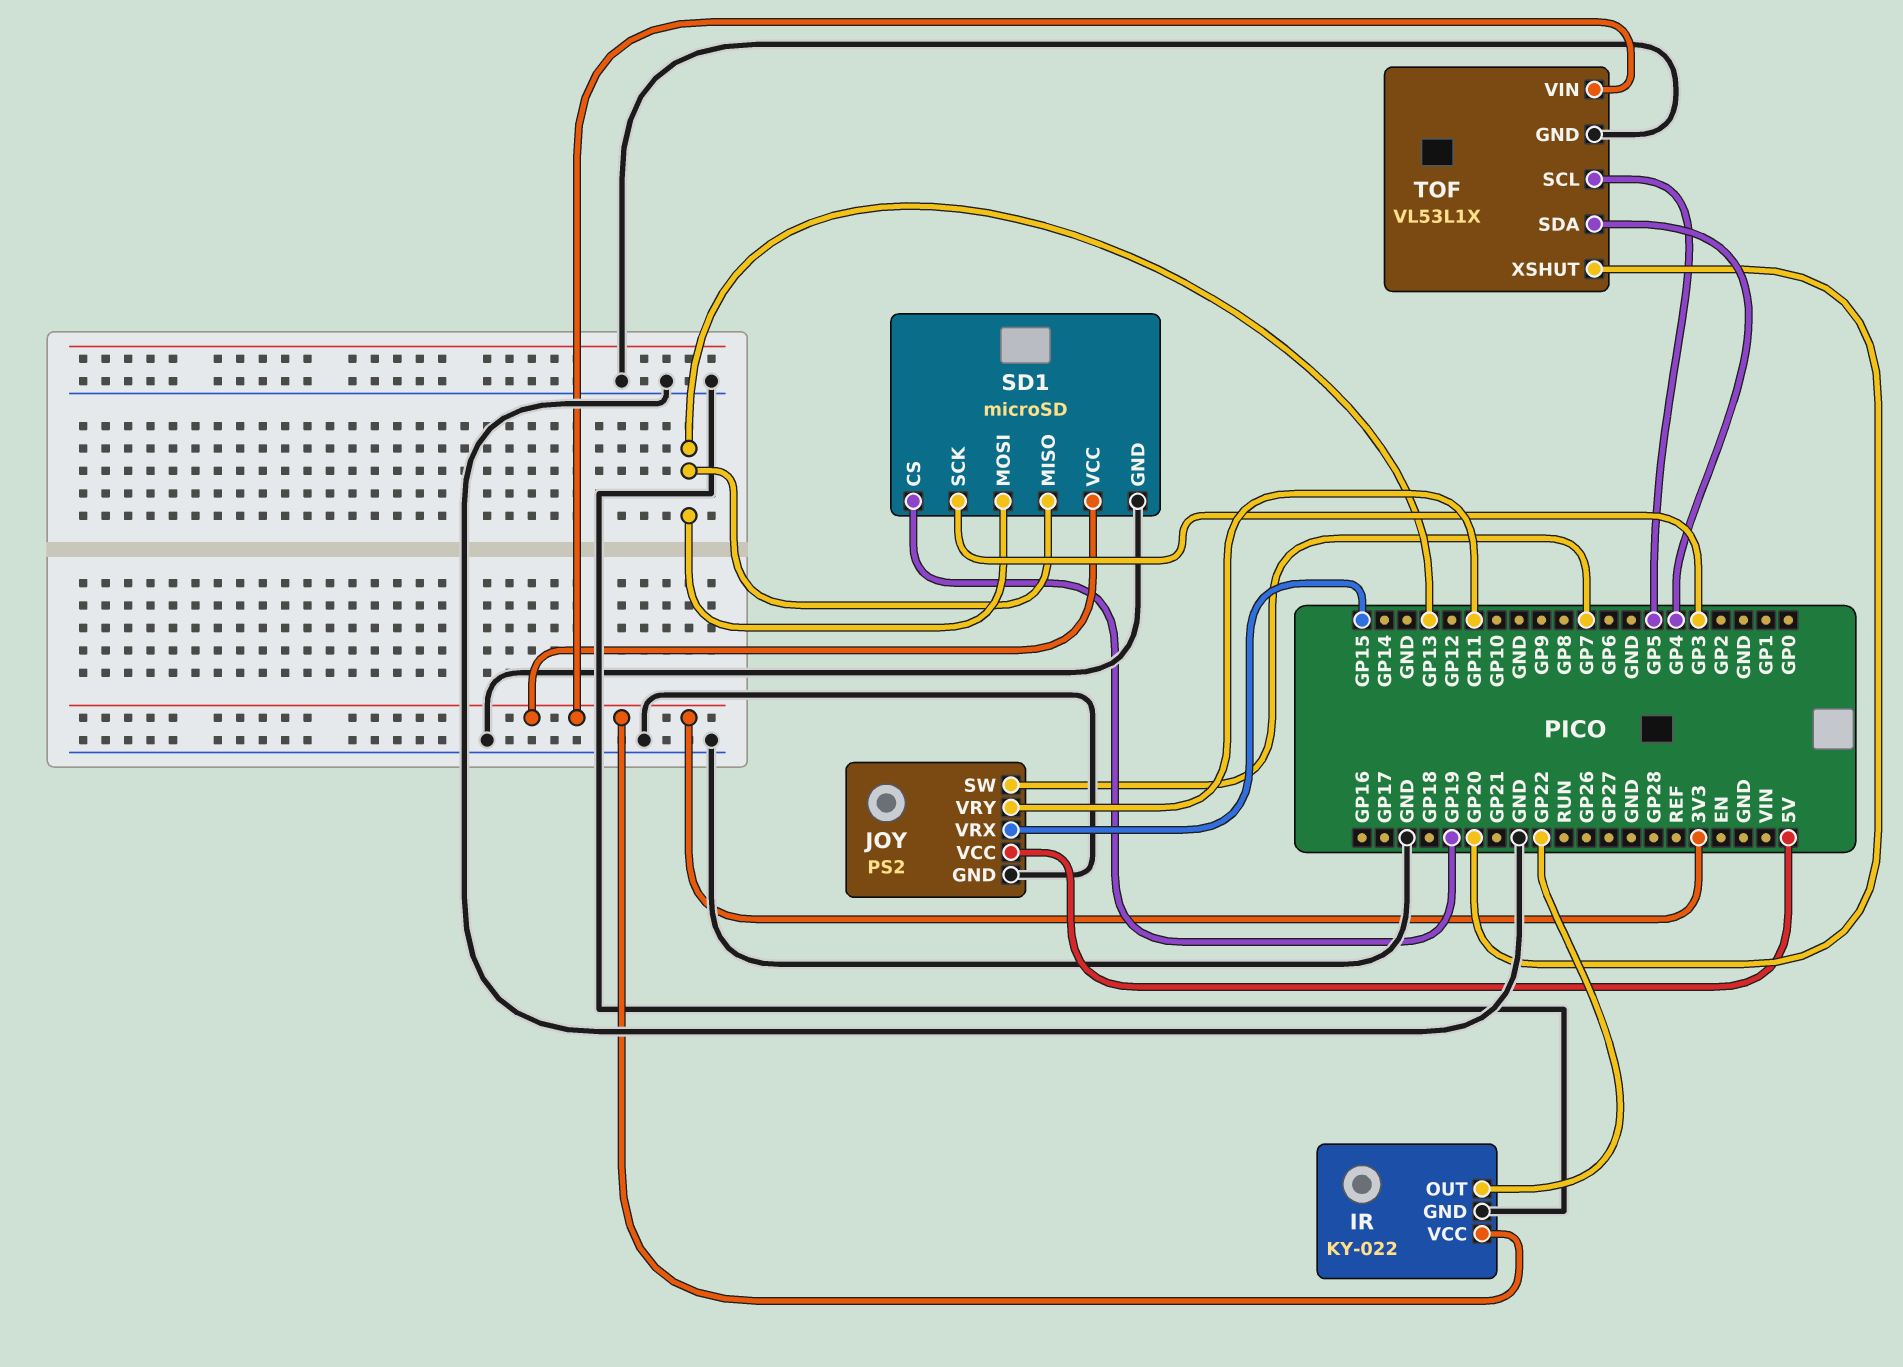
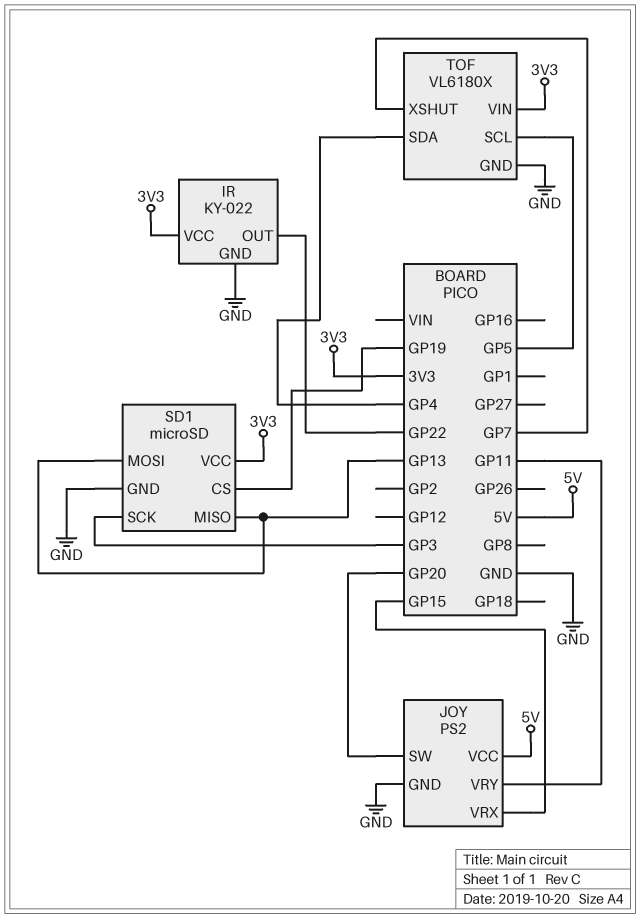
JOY pin SW: GP7 -> GP20
TOF: VL53L1X -> VL6180X
TOF pin XSHUT: GP20 -> GP7

